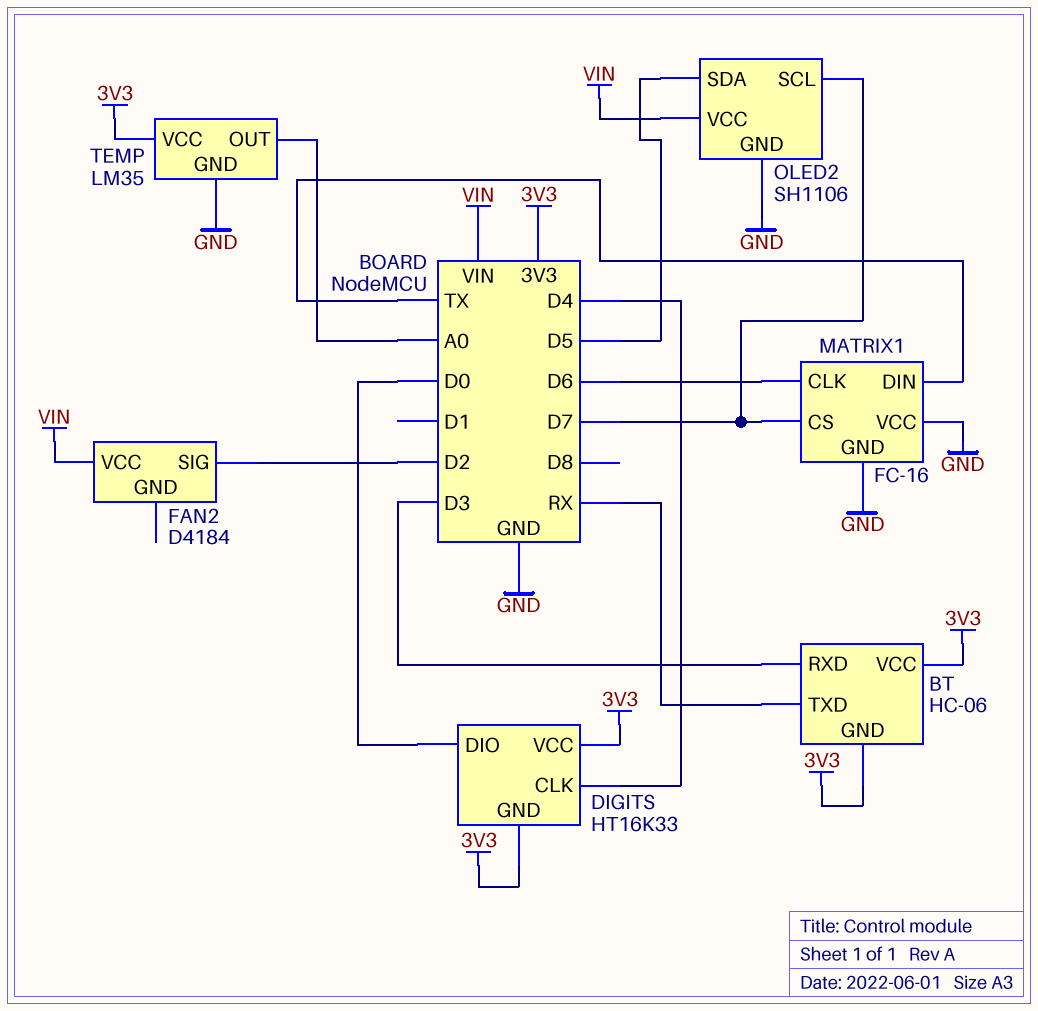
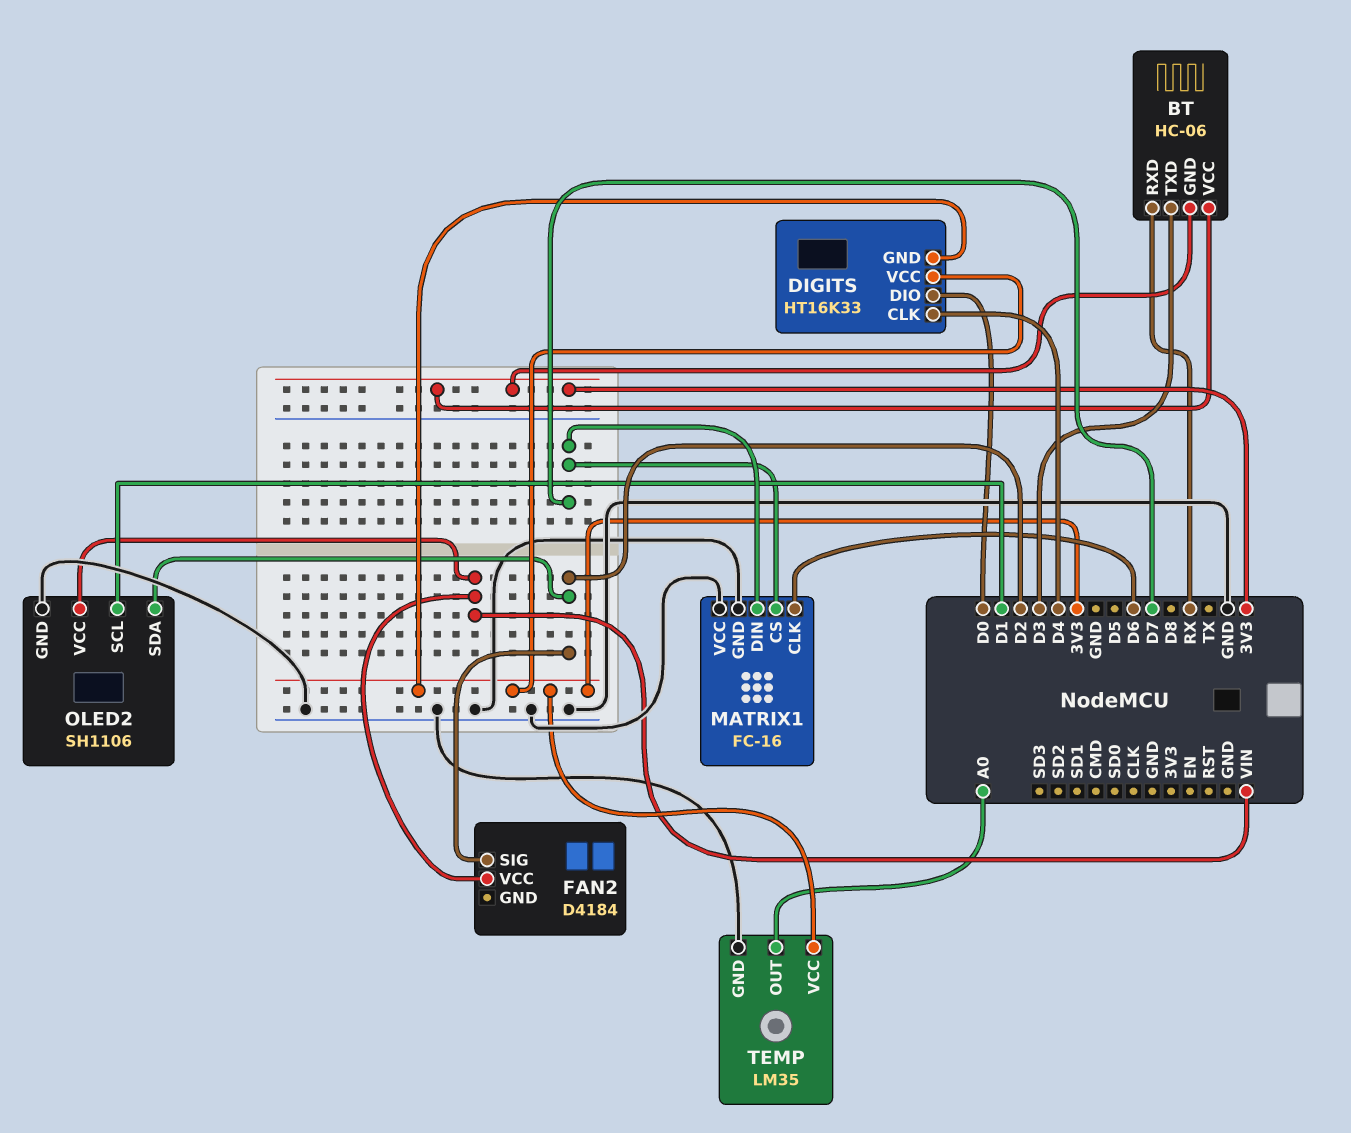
BT pin RXD: D3 -> RX
BT pin TXD: RX -> D3
MATRIX1 pin DIN: TX -> D7
OLED2 pin SCL: D7 -> D1
OLED2 pin SDA: D5 -> D2

